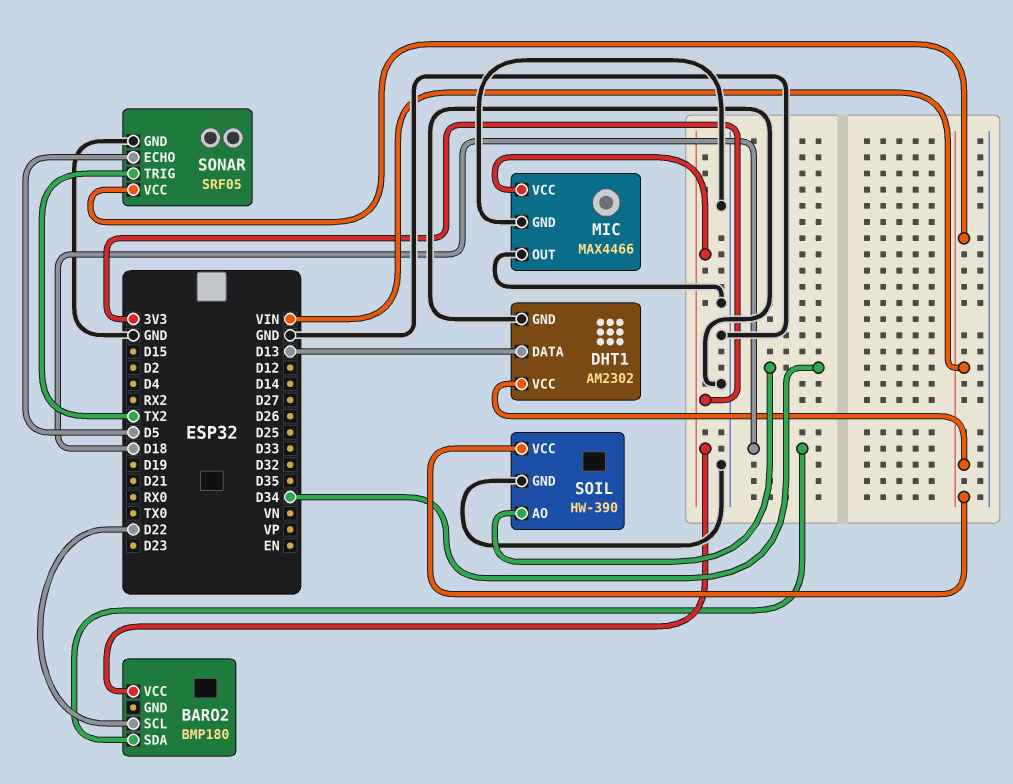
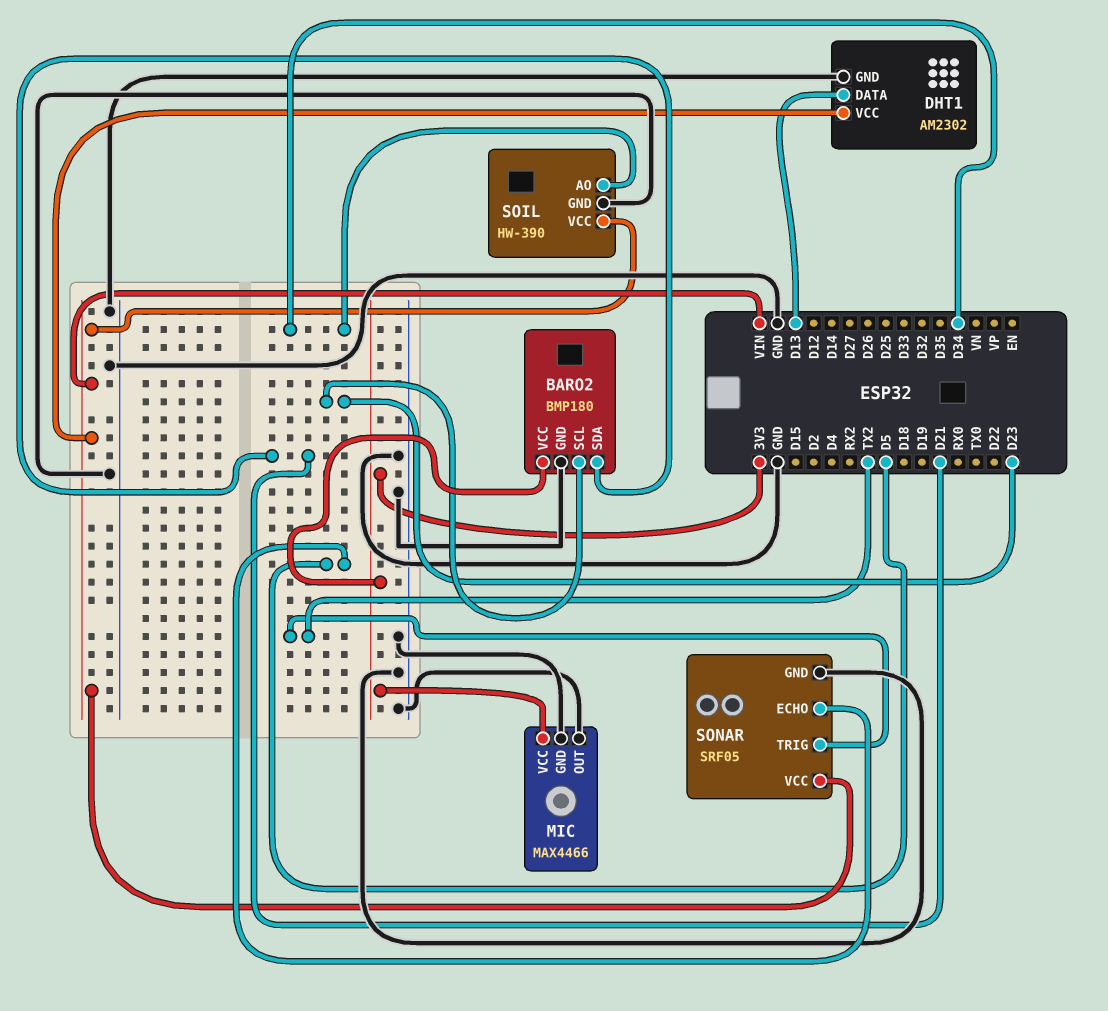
BARO2 pin GND: none -> GND
BARO2 pin SCL: D22 -> D23
BARO2 pin SDA: D18 -> D21

